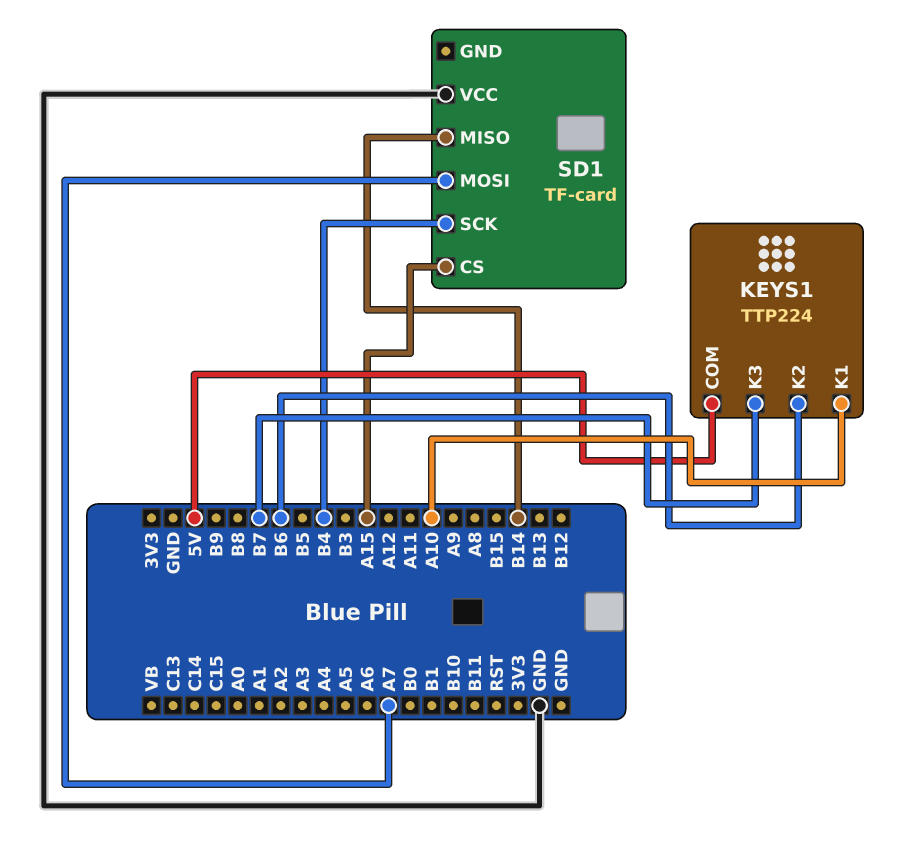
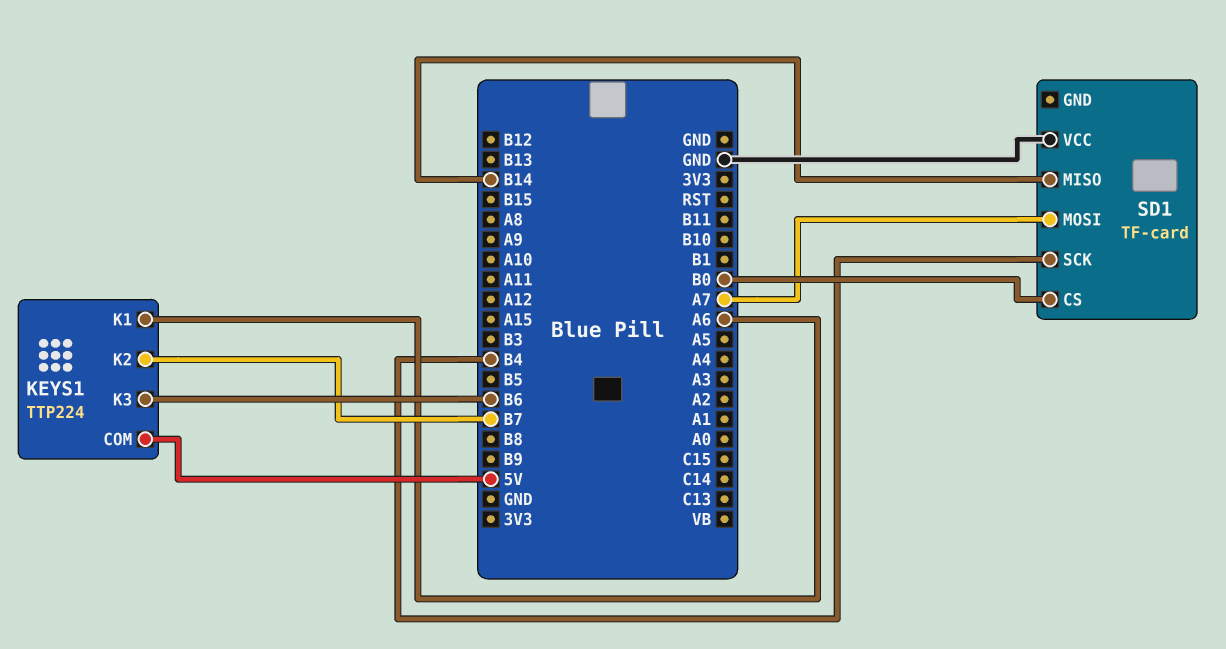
KEYS1 pin K1: A10 -> A6
KEYS1 pin K2: B6 -> B7
KEYS1 pin K3: B7 -> B6
SD1 pin CS: A15 -> B0

